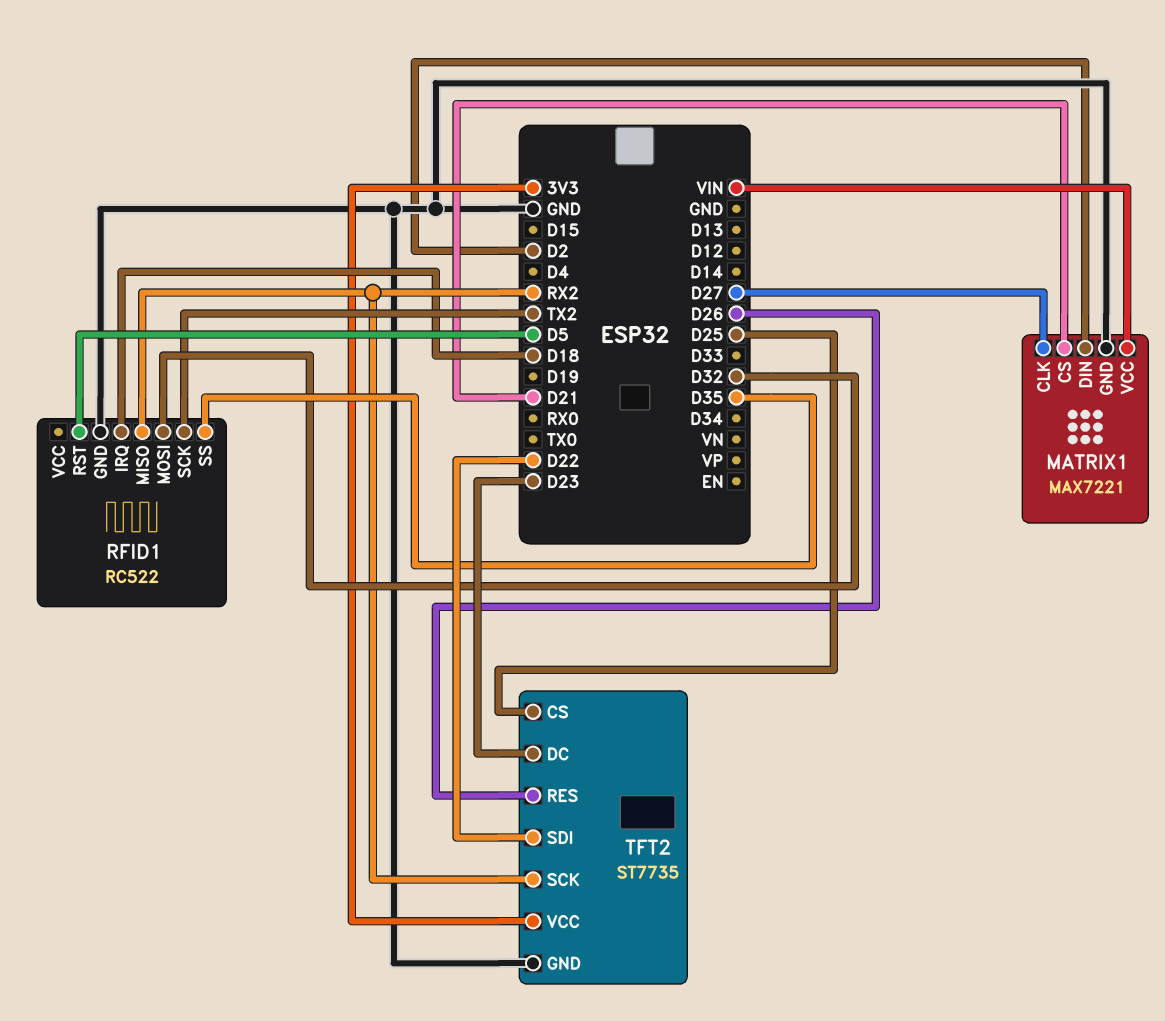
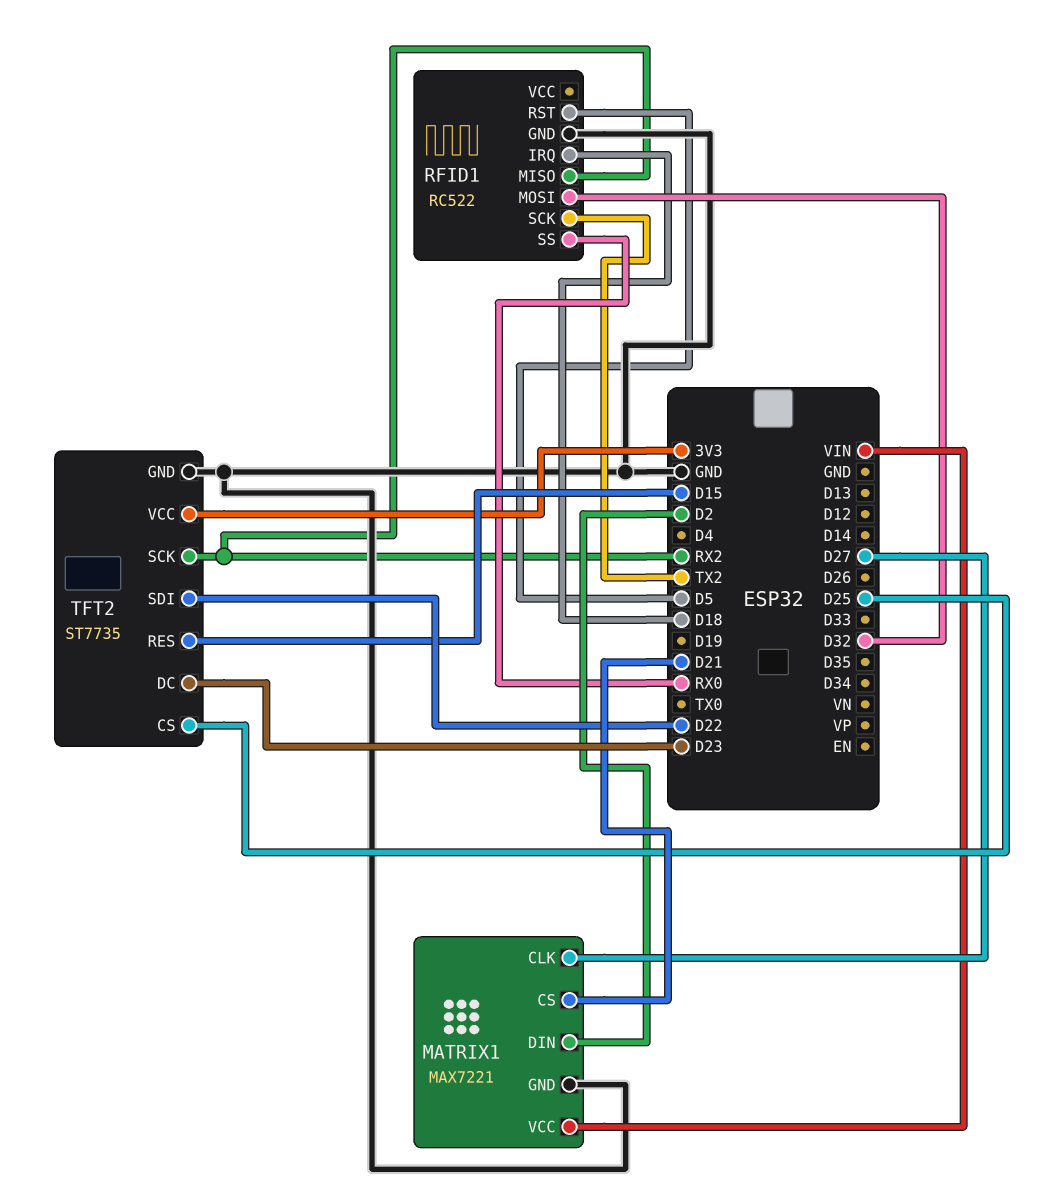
RFID1 pin SS: D35 -> RX0
TFT2 pin RES: D26 -> D15

